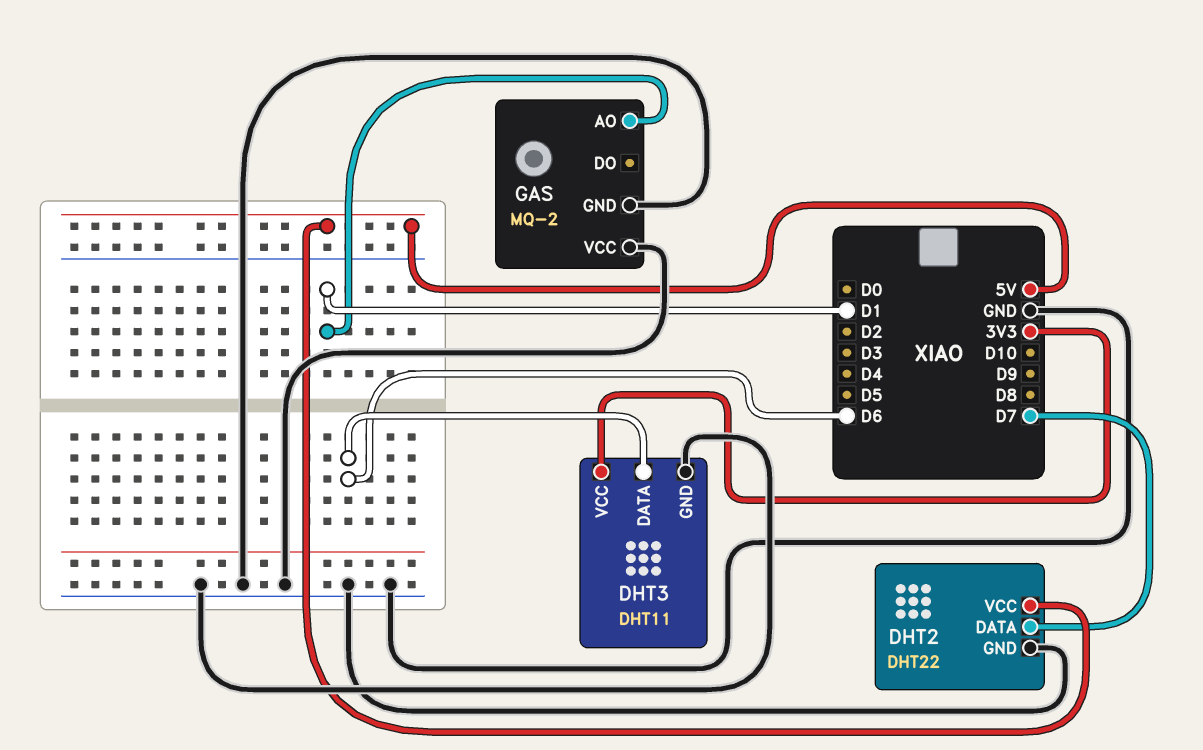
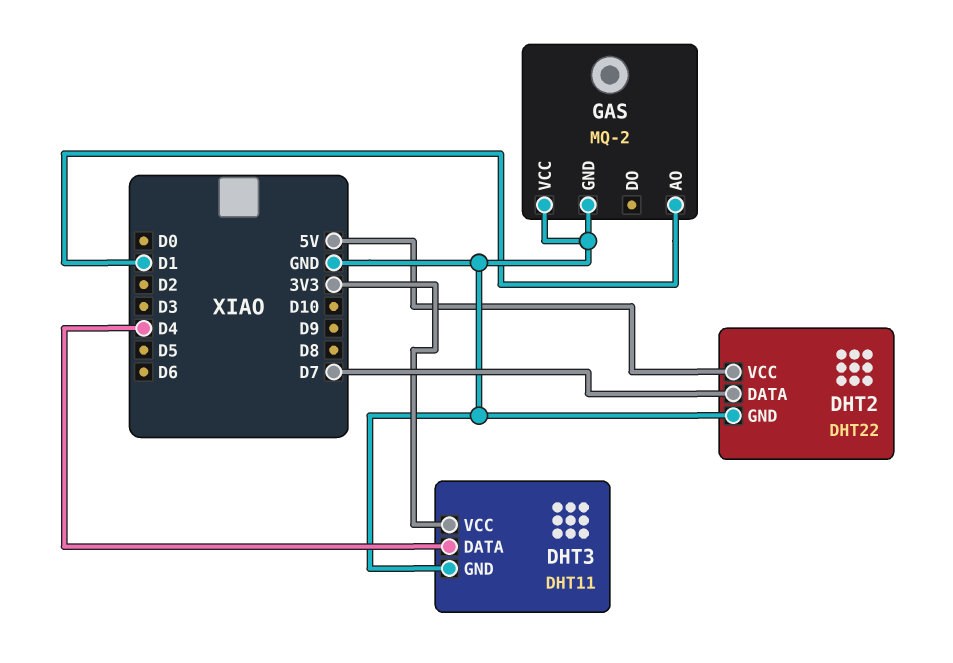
DHT3 pin DATA: D6 -> D4

